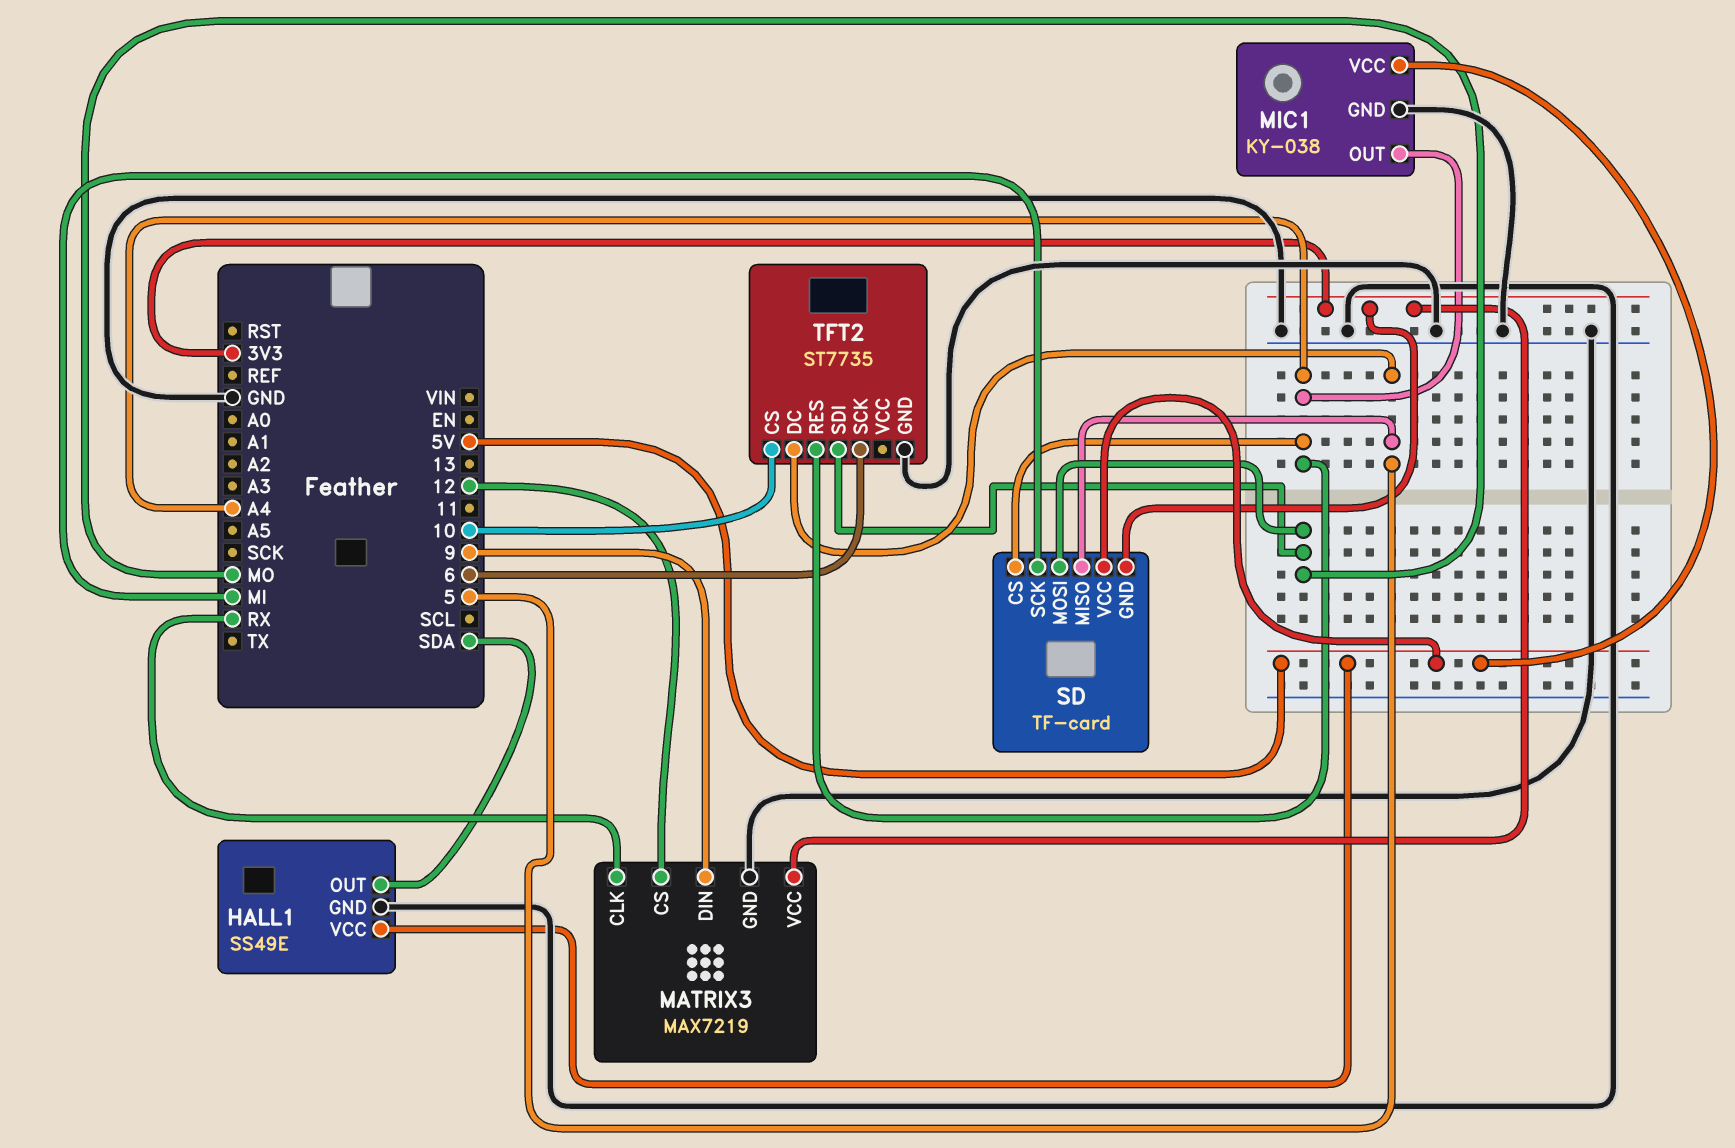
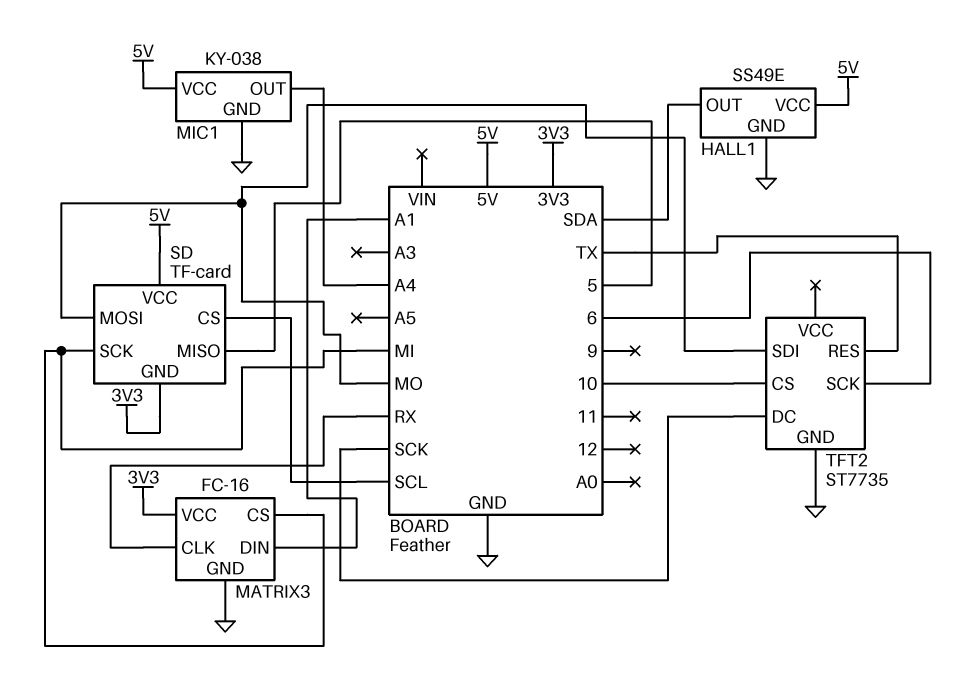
MATRIX3: MAX7219 -> FC-16
MATRIX3 pin CS: 12 -> MI
MATRIX3 pin DIN: 9 -> A1
SD pin CS: A4 -> SCL
TFT2 pin DC: 5 -> SCK
TFT2 pin RES: A4 -> TX

